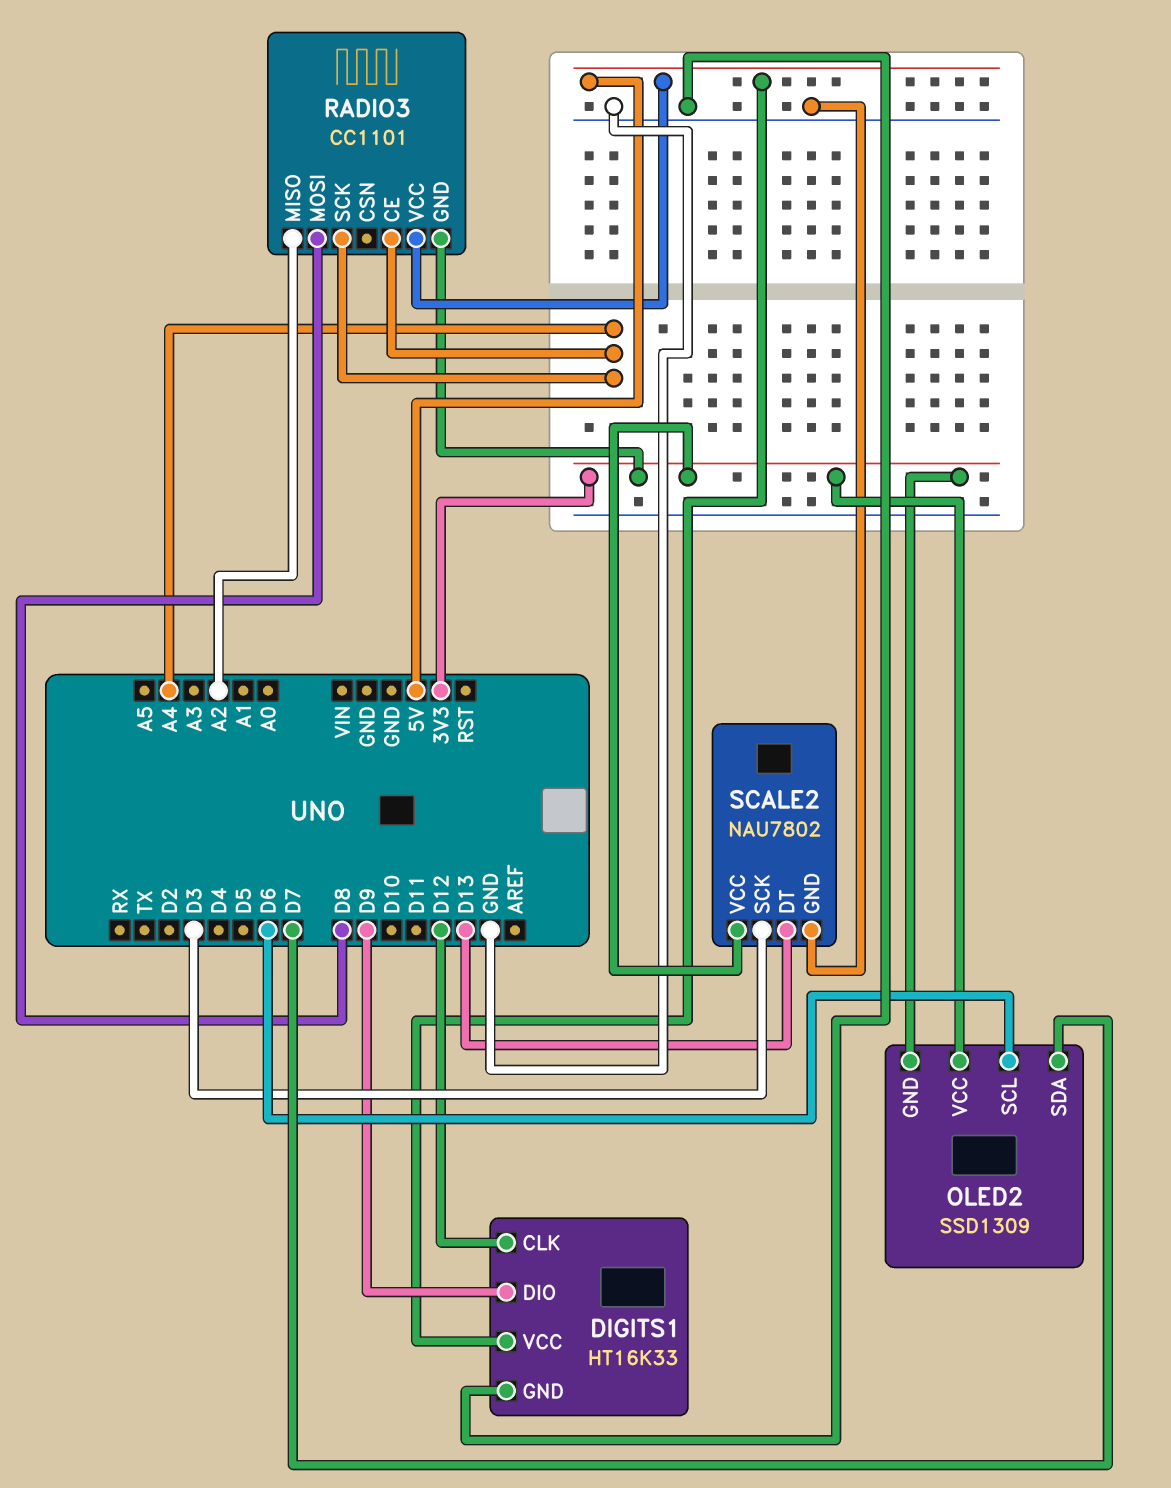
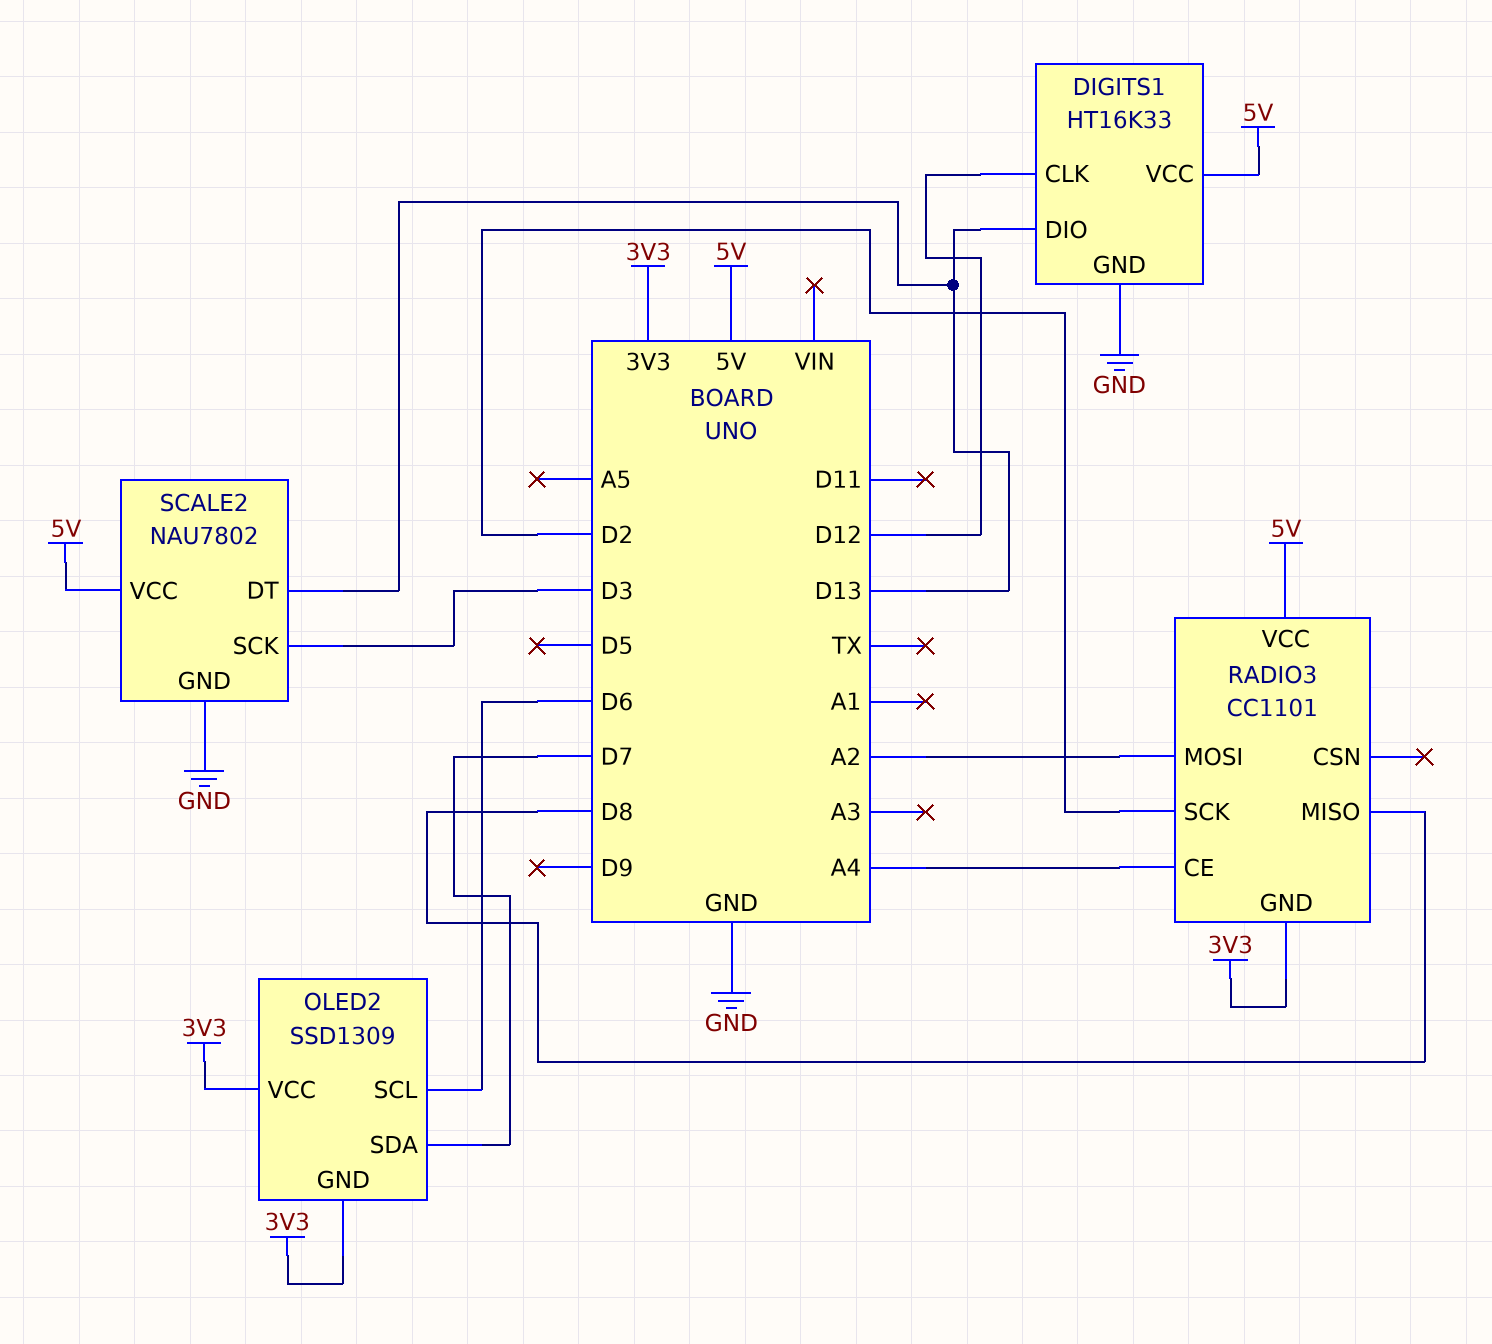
DIGITS1 pin DIO: D9 -> D13
RADIO3 pin MISO: A2 -> D8
RADIO3 pin MOSI: D8 -> A2
RADIO3 pin SCK: A4 -> D2
SCALE2 pin VCC: 3V3 -> 5V

